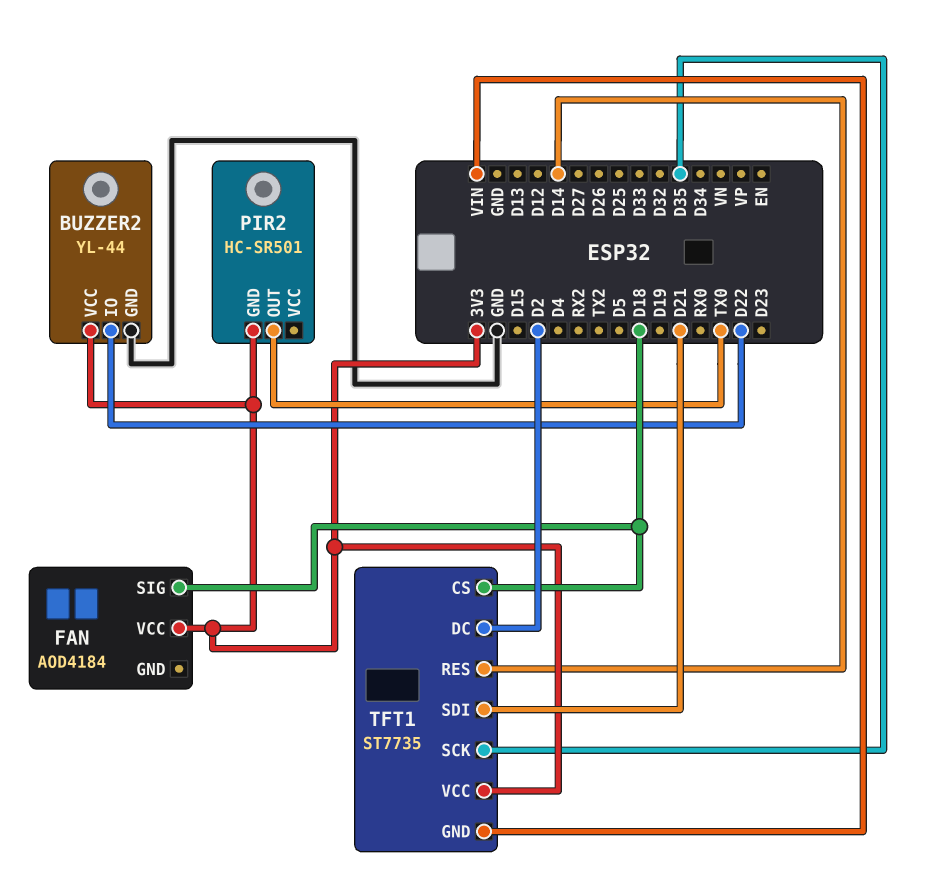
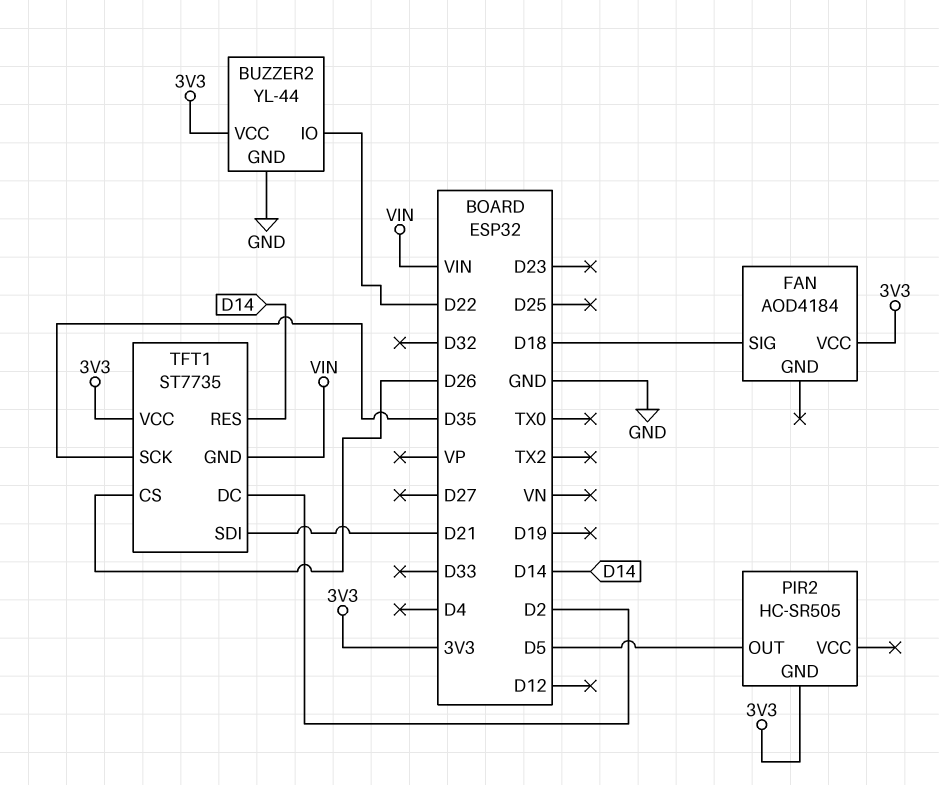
PIR2: HC-SR501 -> HC-SR505
PIR2 pin OUT: TX0 -> D5
TFT1 pin CS: D18 -> D26

